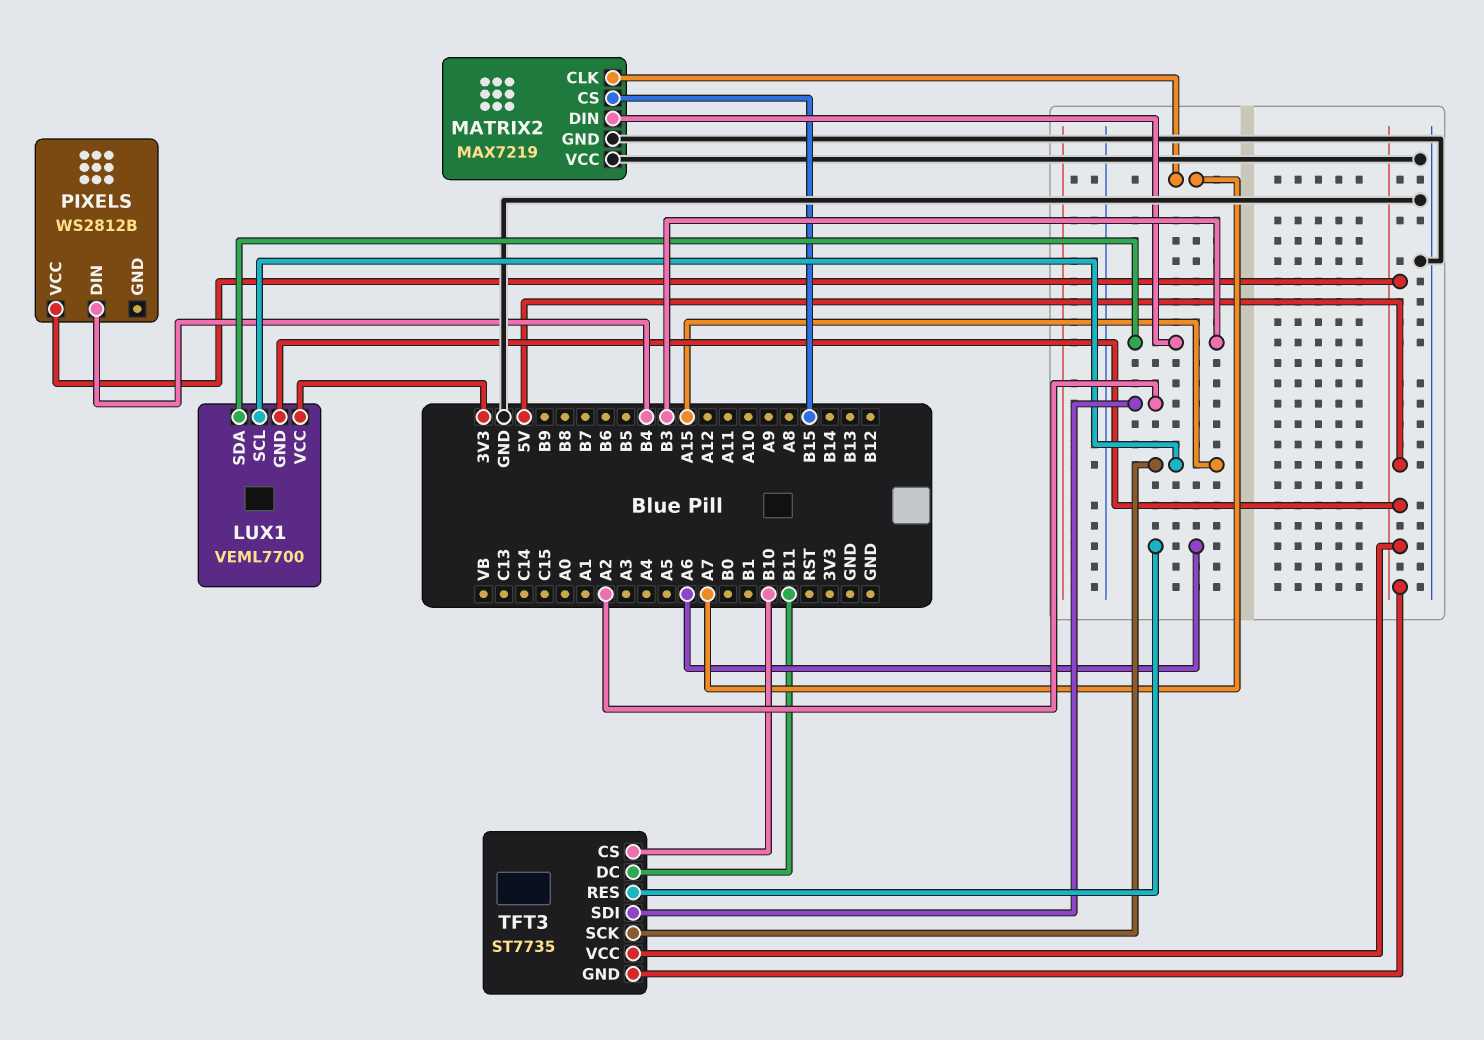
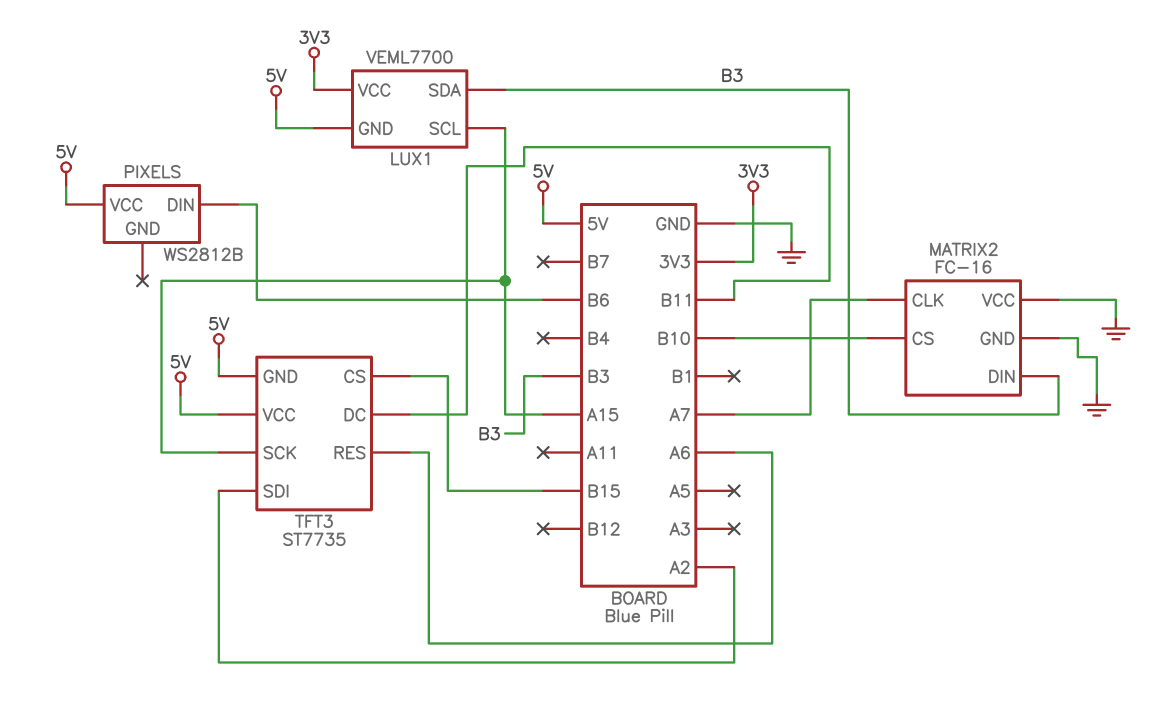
MATRIX2: MAX7219 -> FC-16
MATRIX2 pin CS: B15 -> B10
PIXELS pin DIN: B4 -> B6
TFT3 pin CS: B10 -> B15

